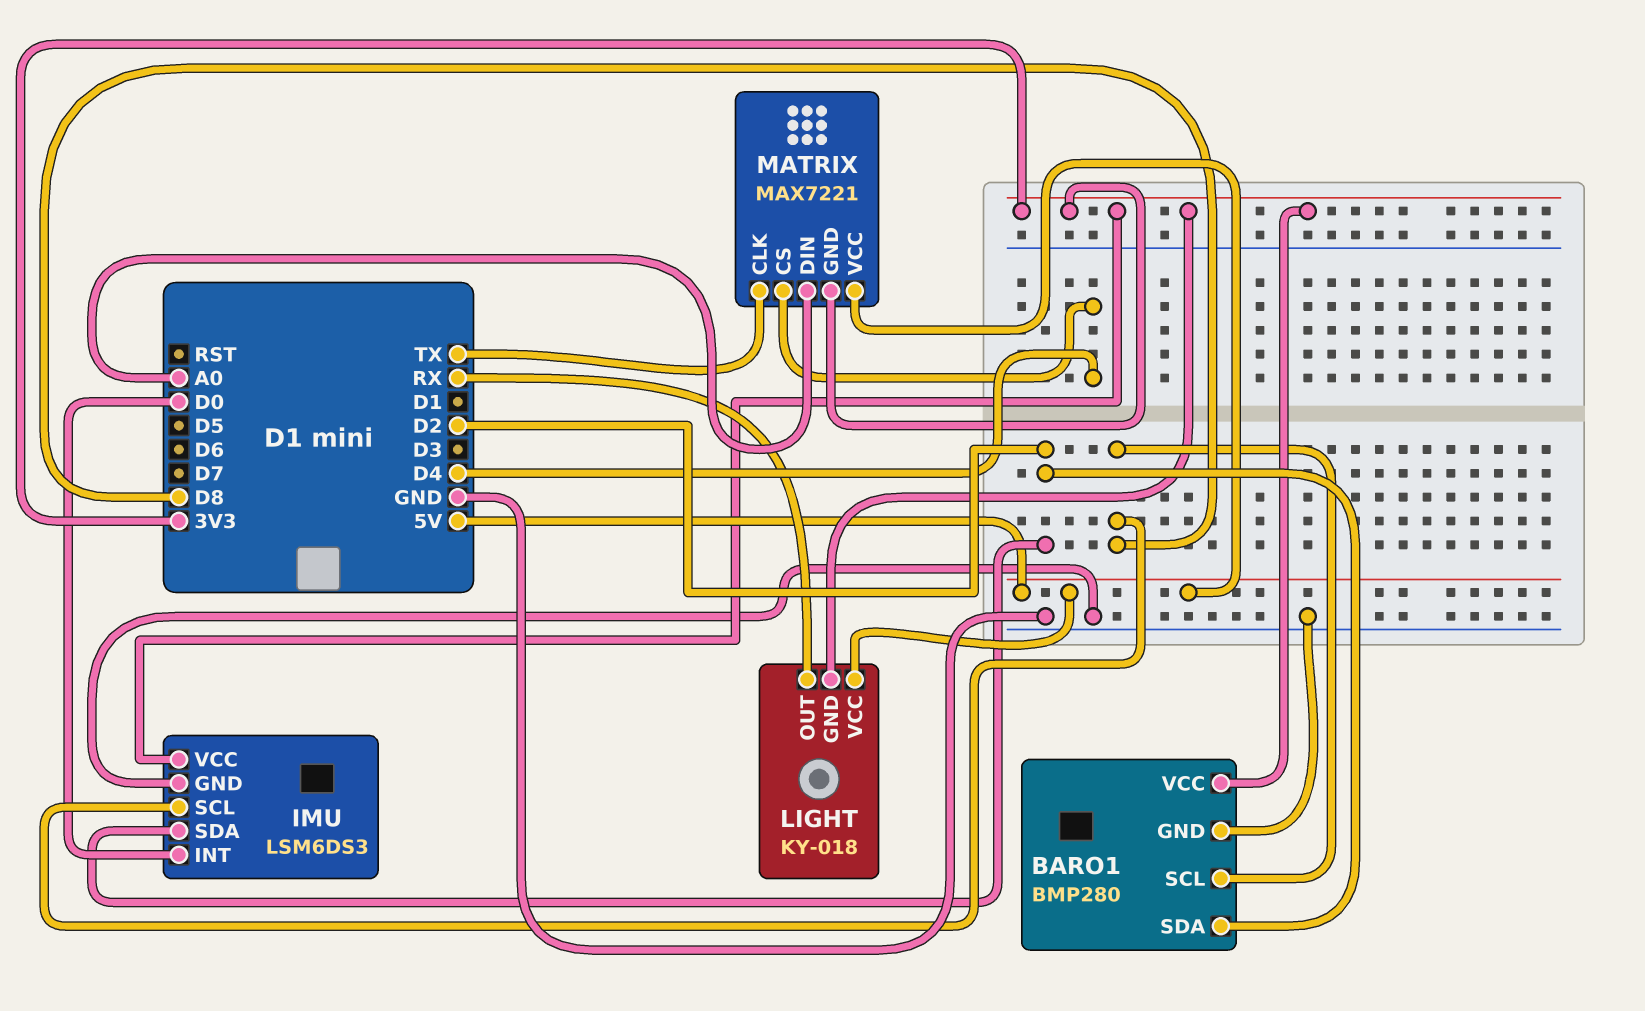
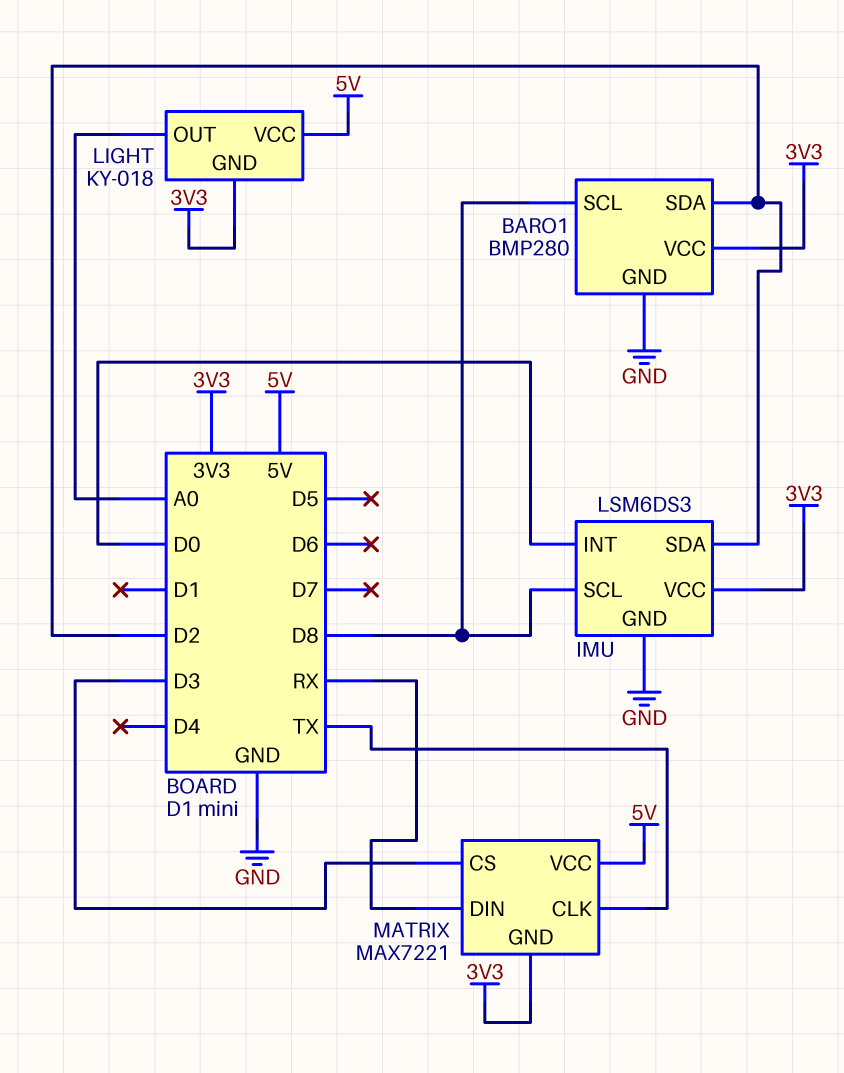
LIGHT pin OUT: RX -> A0
MATRIX pin CS: D4 -> D3
MATRIX pin DIN: A0 -> RX

